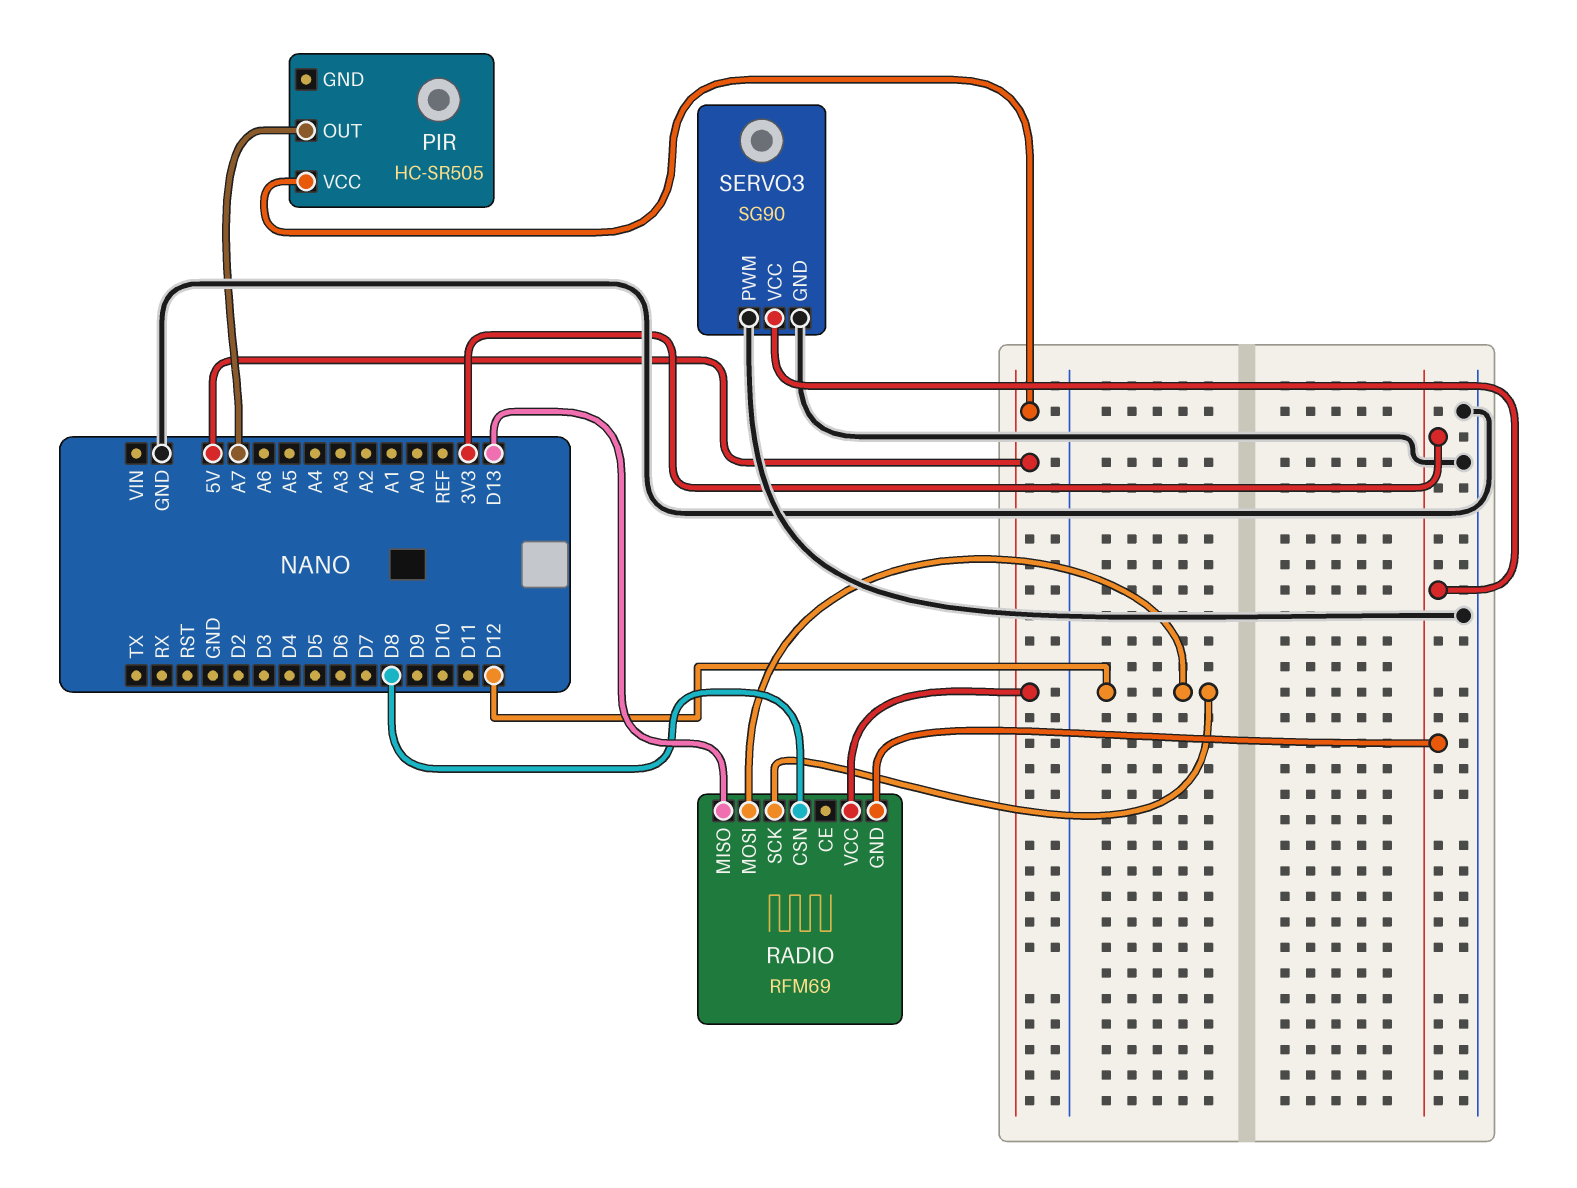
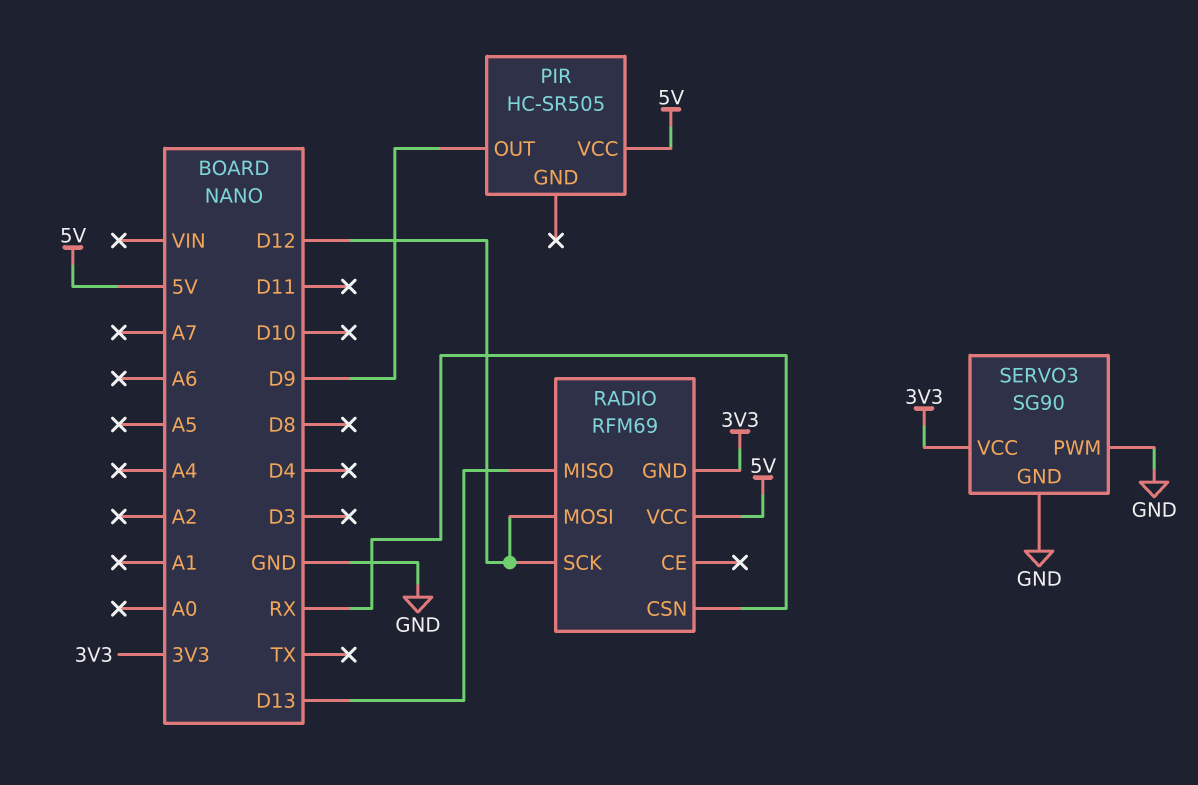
PIR pin OUT: A7 -> D9
RADIO pin CSN: D8 -> RX

